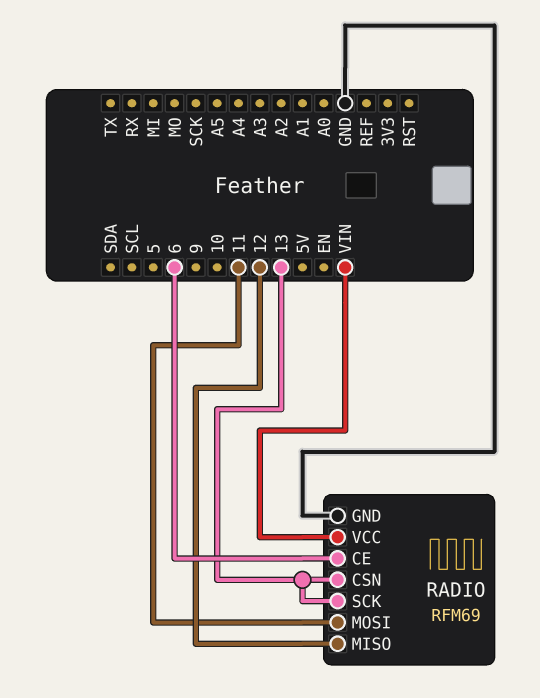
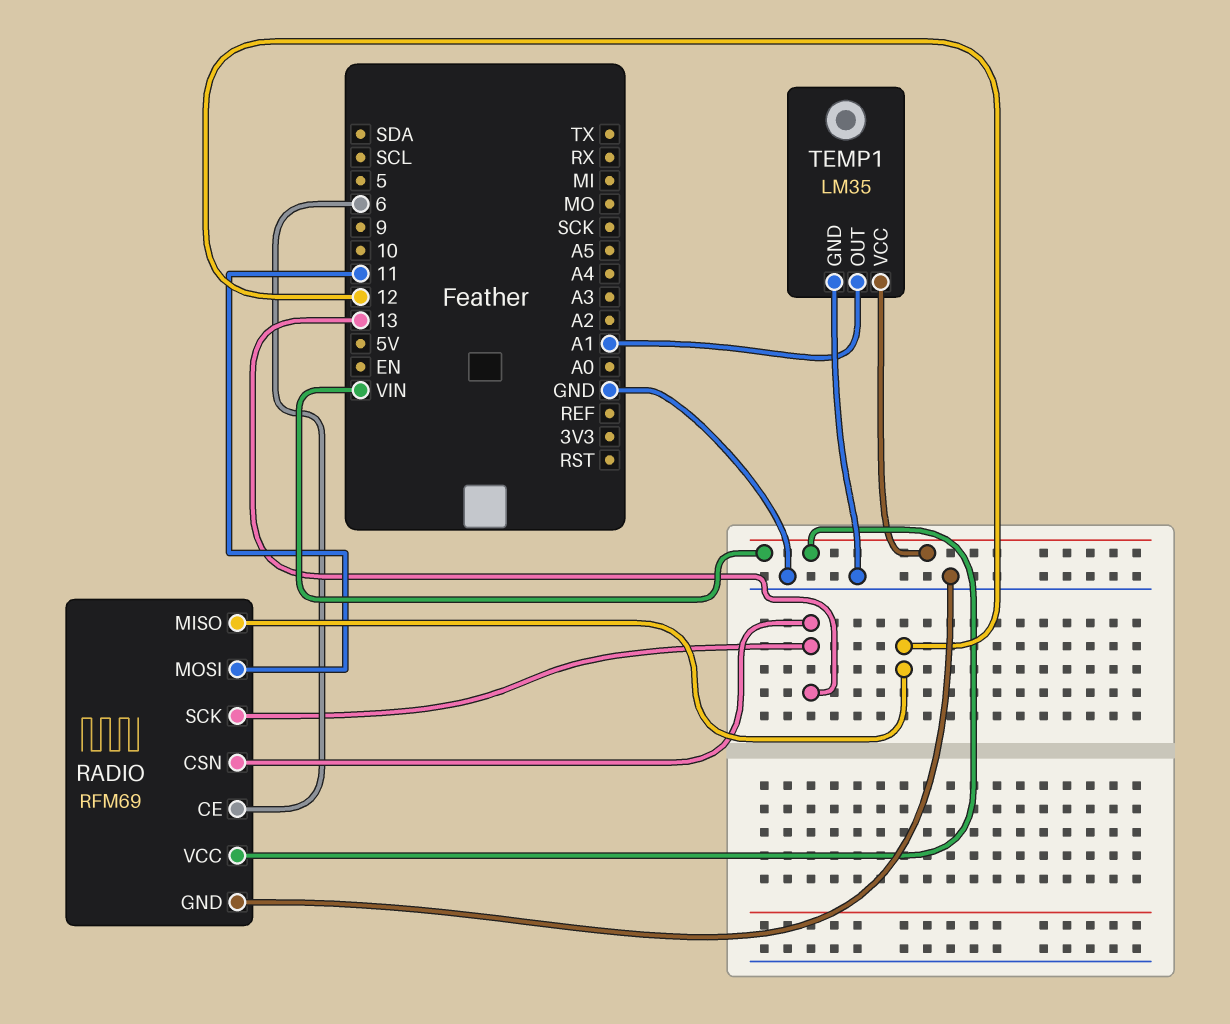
TEMP1: none -> LM35
TEMP1 pin GND: none -> GND
TEMP1 pin OUT: none -> A1
TEMP1 pin VCC: none -> VIN

